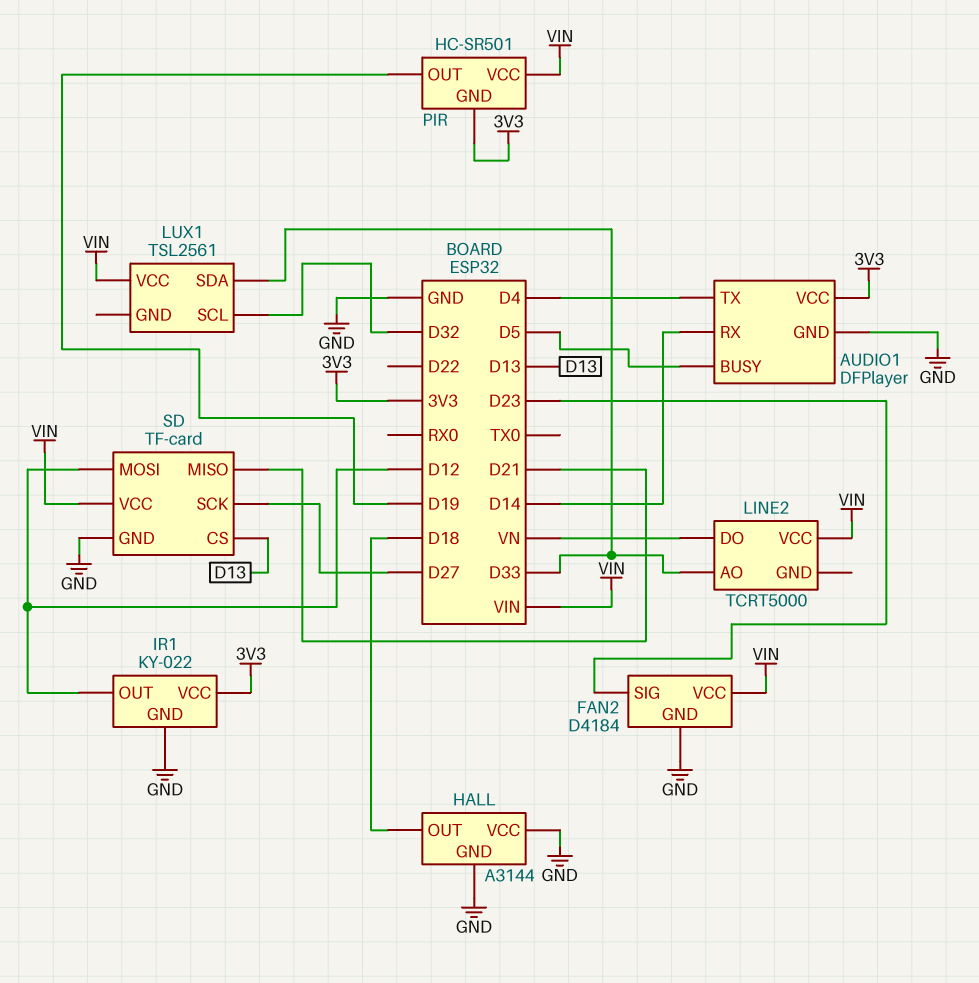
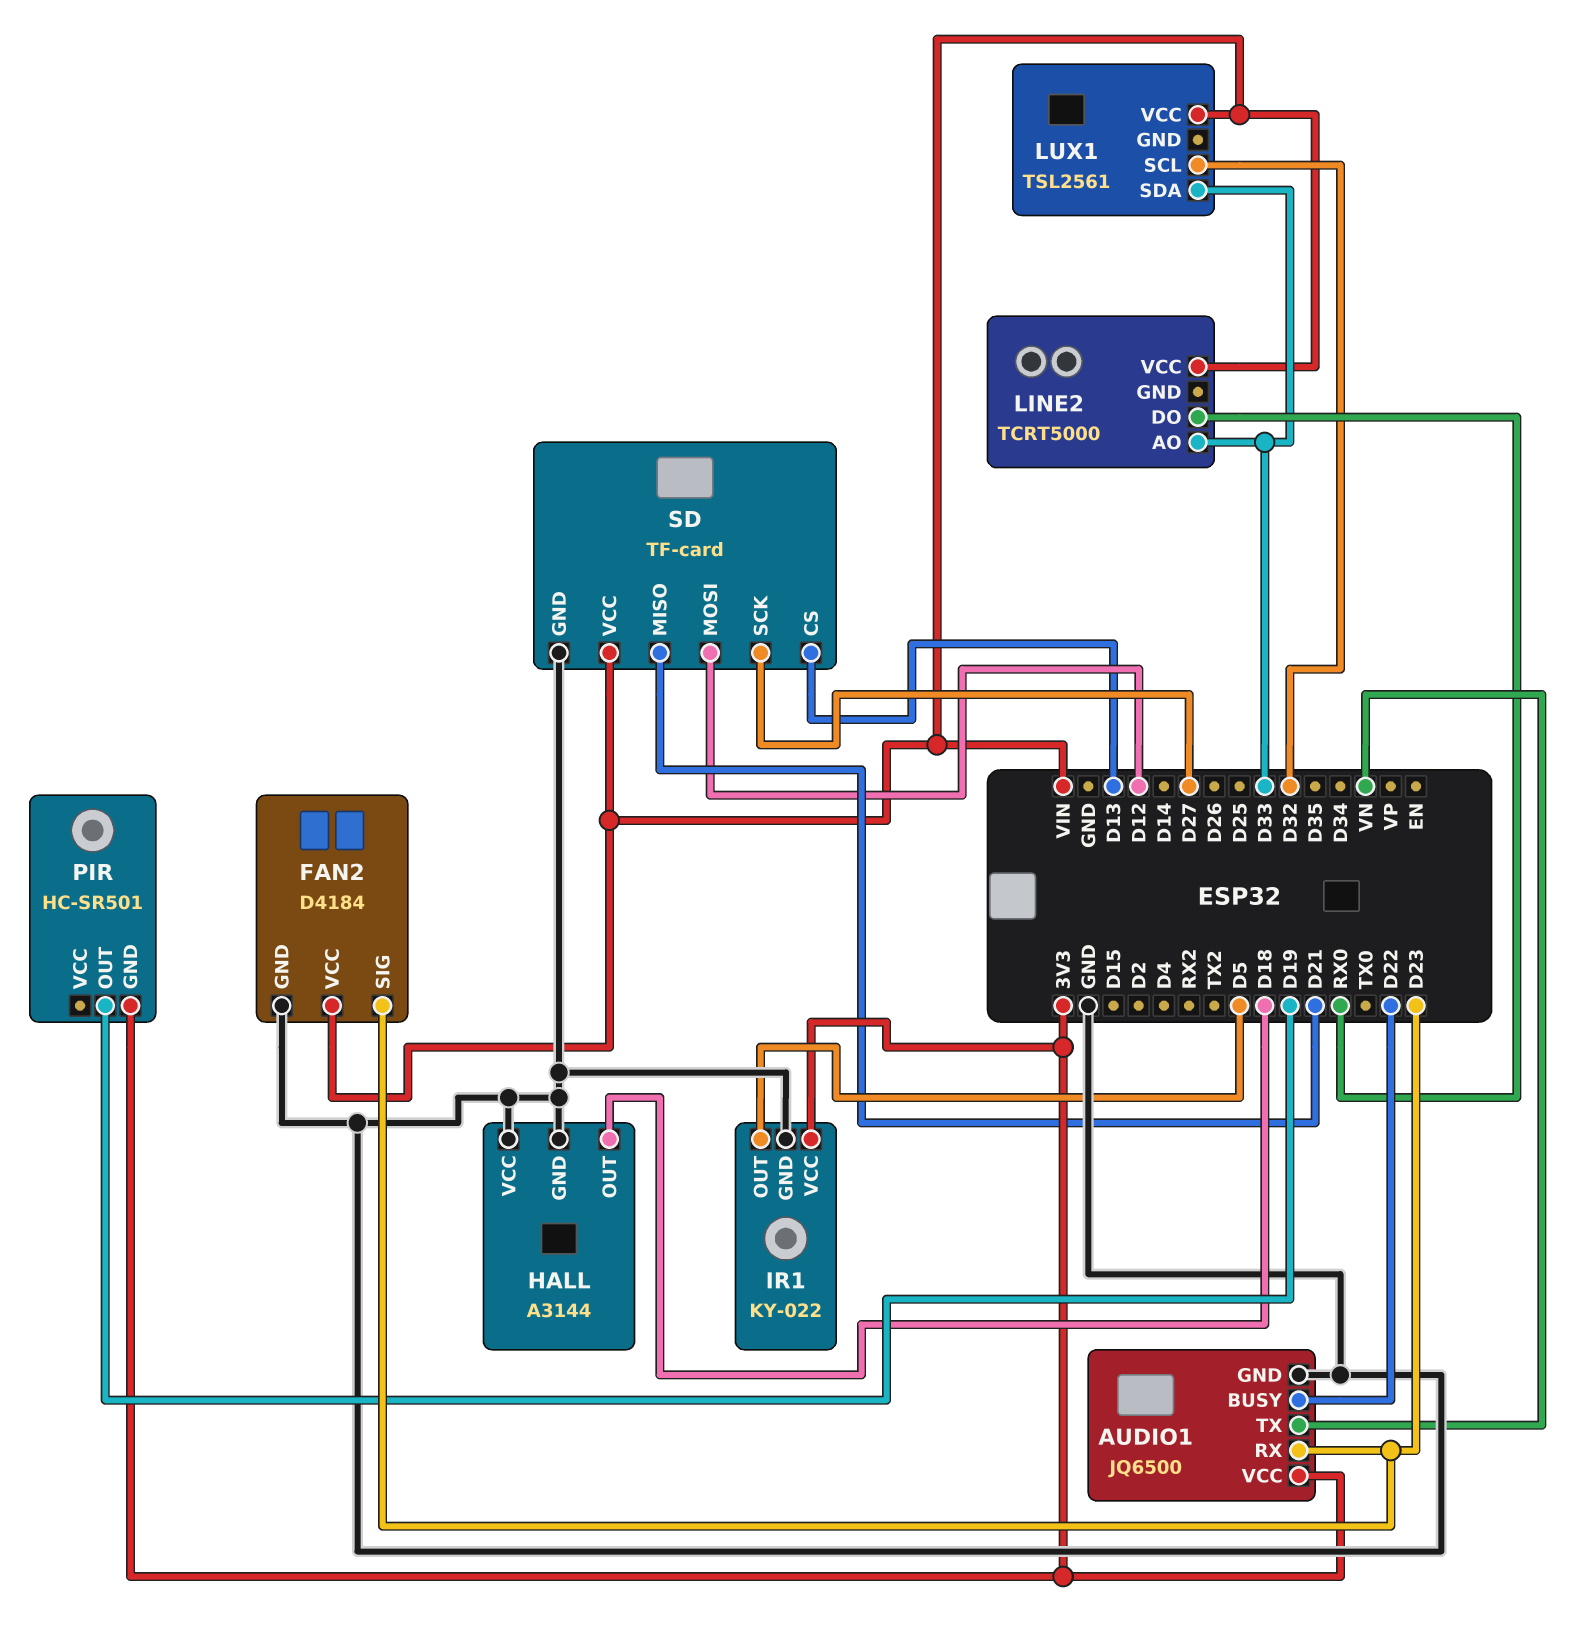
AUDIO1: DFPlayer -> JQ6500
AUDIO1 pin BUSY: D5 -> D22
AUDIO1 pin RX: D14 -> D23
AUDIO1 pin TX: D4 -> VN
IR1 pin OUT: D12 -> D5
LINE2 pin DO: VN -> RX0
PIR pin VCC: VIN -> none

